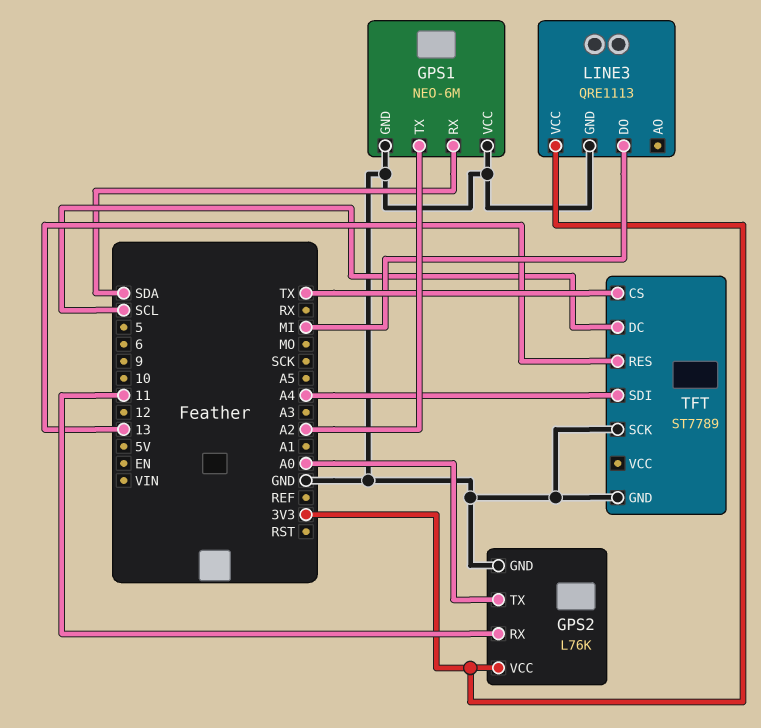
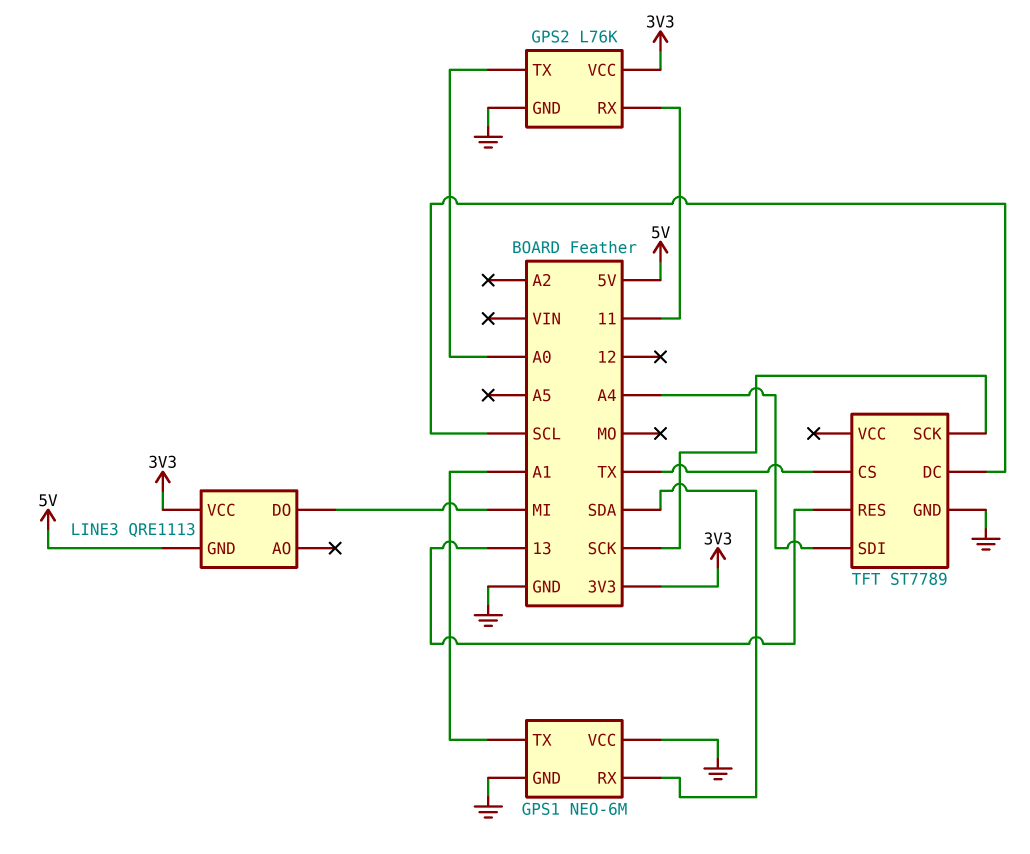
GPS1 pin TX: A2 -> A1
LINE3 pin GND: GND -> 5V
TFT pin SCK: GND -> SCK

